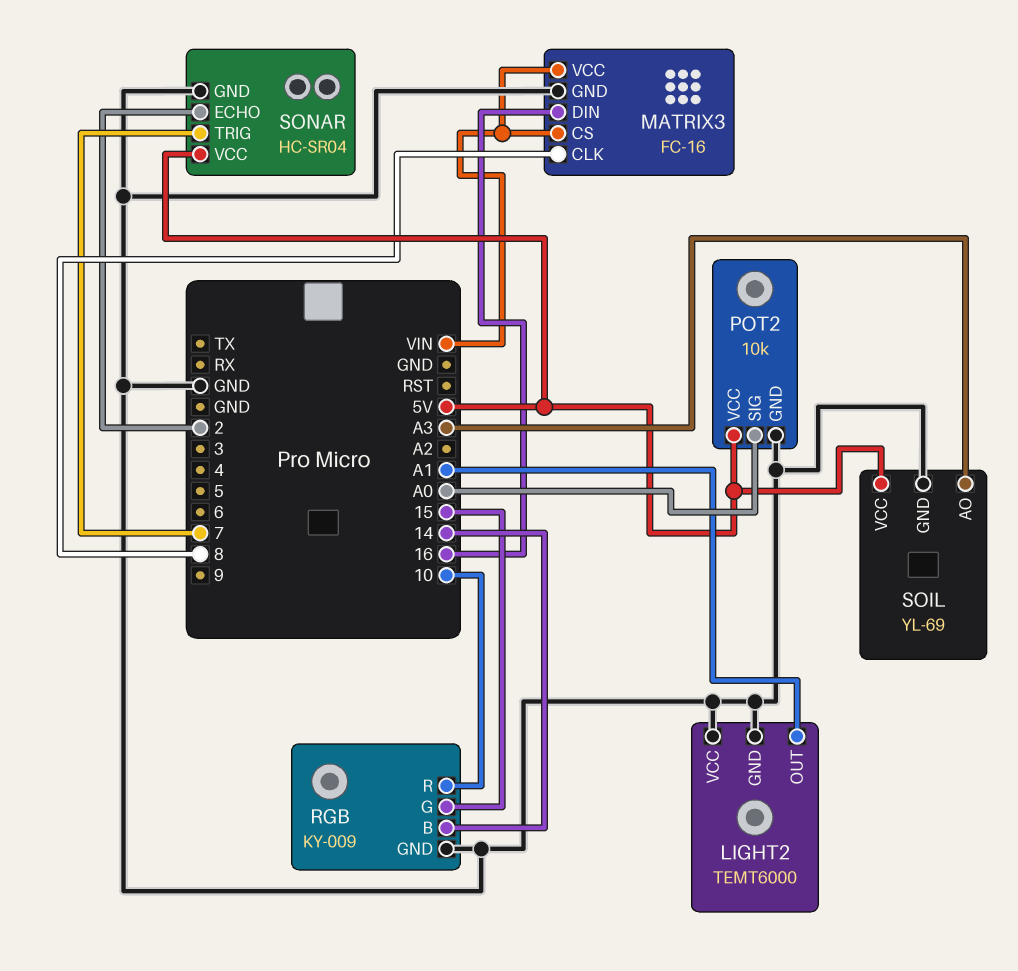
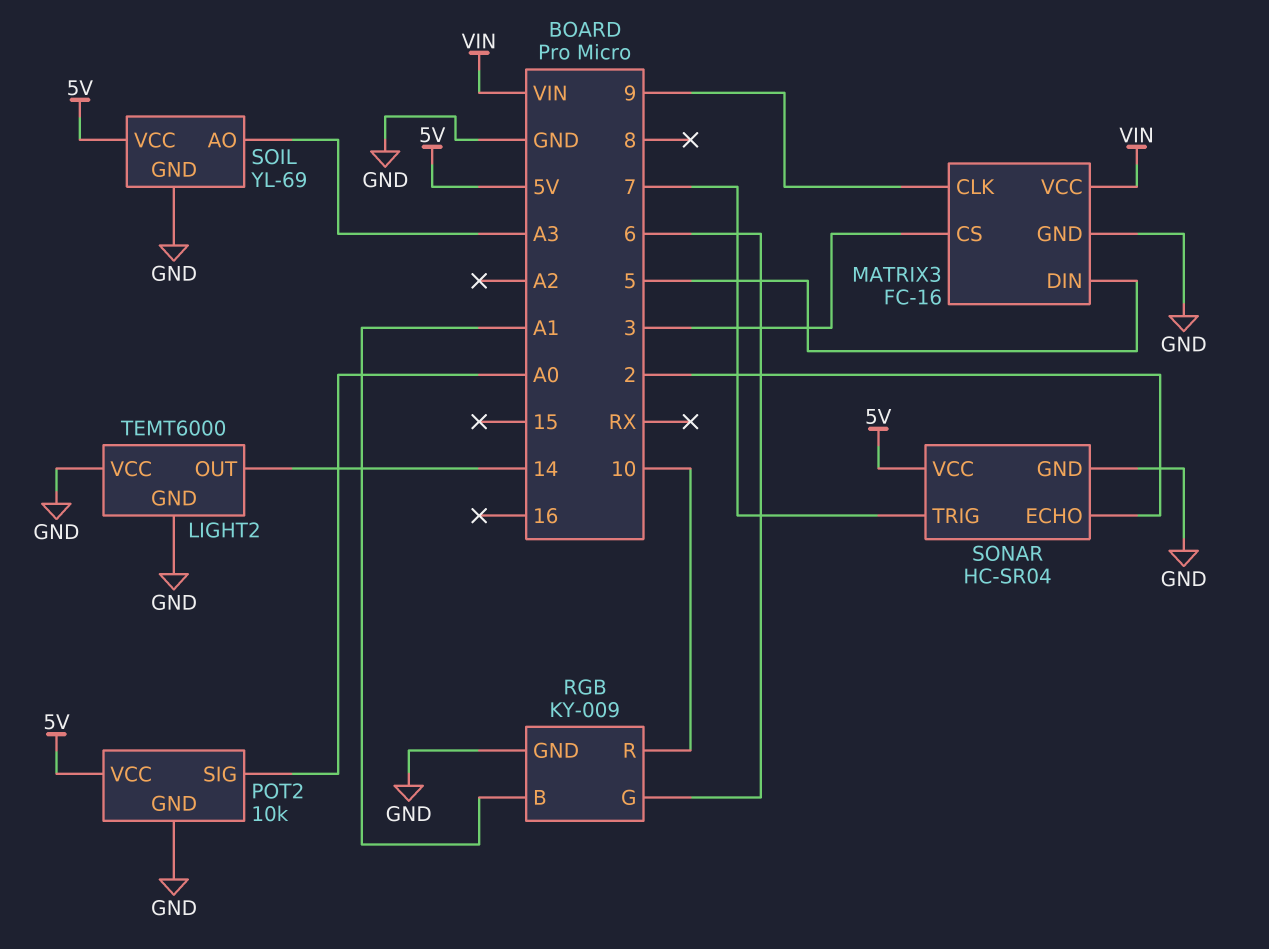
LIGHT2 pin OUT: A1 -> 14
MATRIX3 pin CLK: 8 -> 9
MATRIX3 pin CS: VIN -> 3
MATRIX3 pin DIN: 16 -> 5
RGB pin B: 14 -> A1
RGB pin G: 15 -> 6

